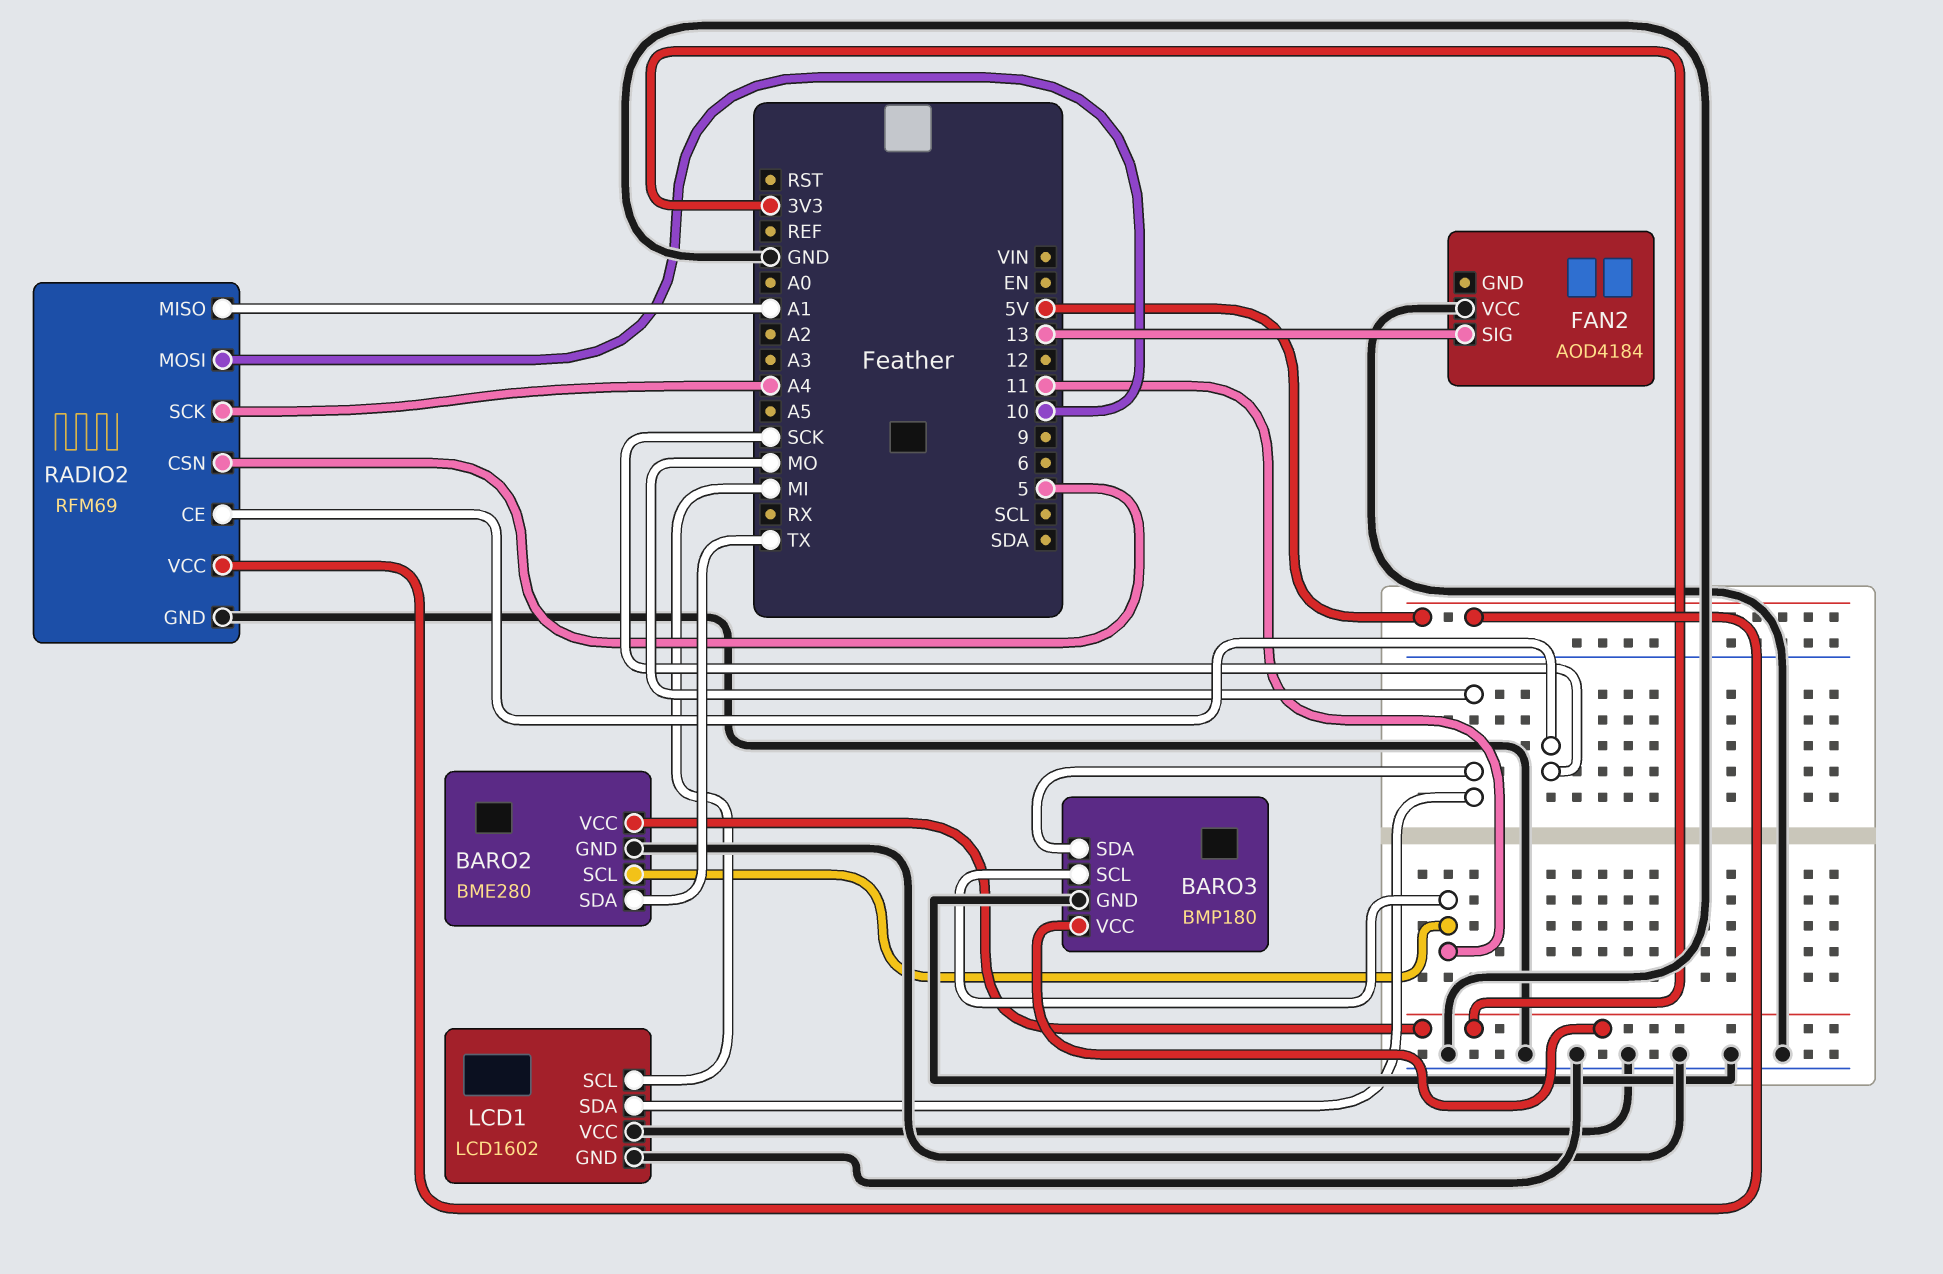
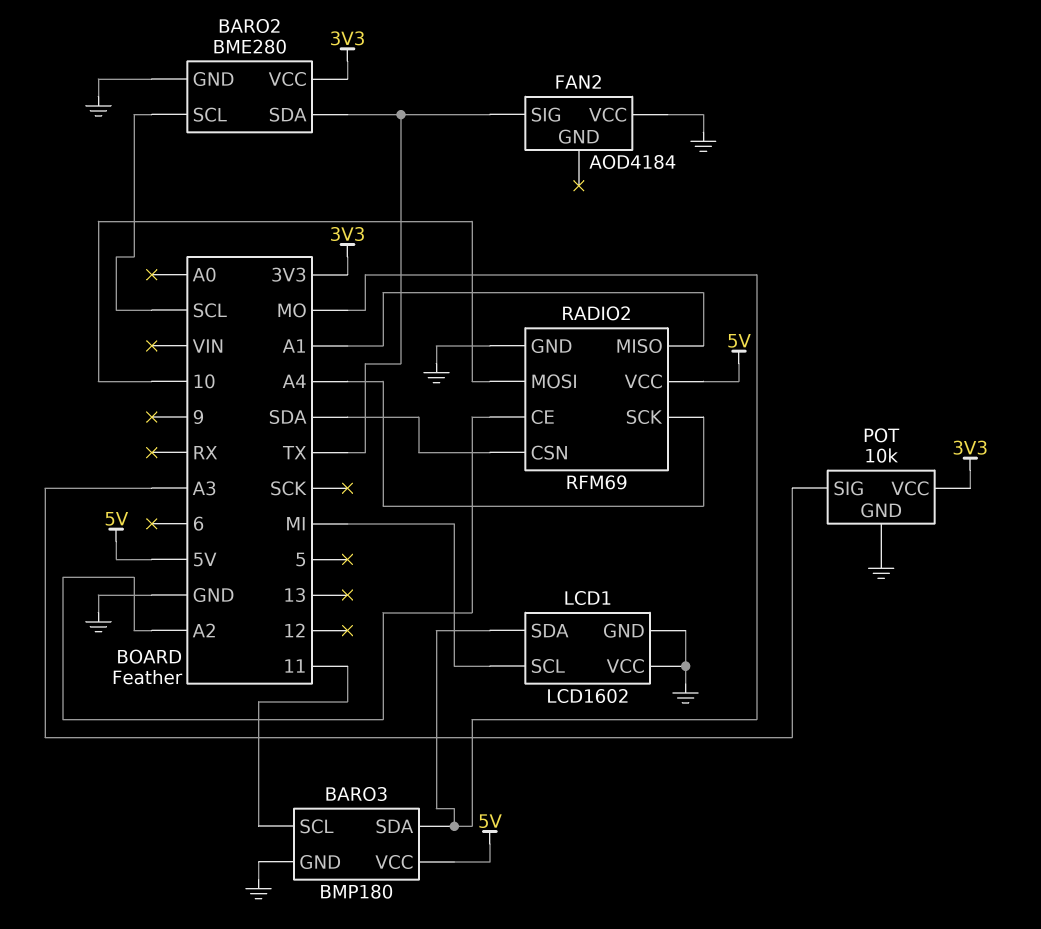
BARO2 pin SCL: 11 -> SCL
BARO3 pin VCC: 3V3 -> 5V
FAN2 pin SIG: 13 -> TX
POT: none -> 10k
POT pin GND: none -> GND
POT pin SIG: none -> A3
POT pin VCC: none -> 3V3
RADIO2 pin CE: SCK -> A2
RADIO2 pin CSN: 5 -> SDA

